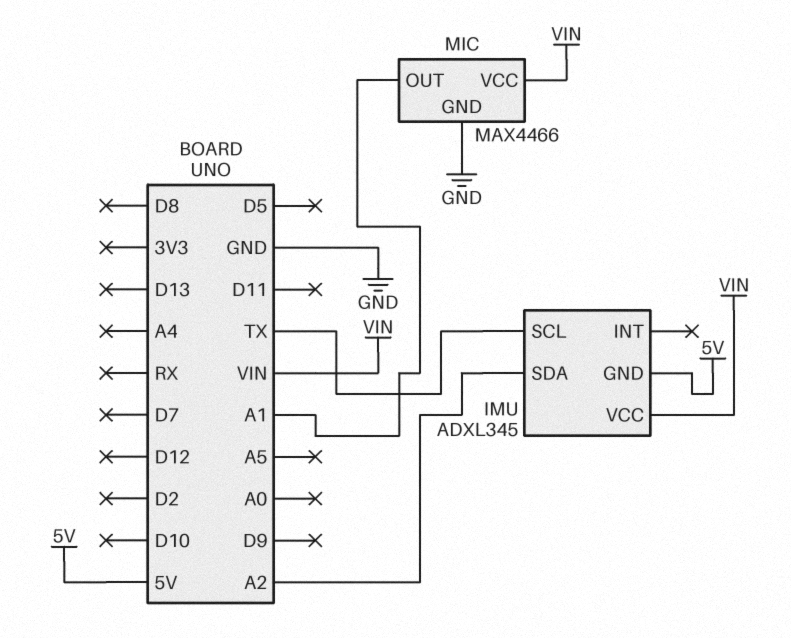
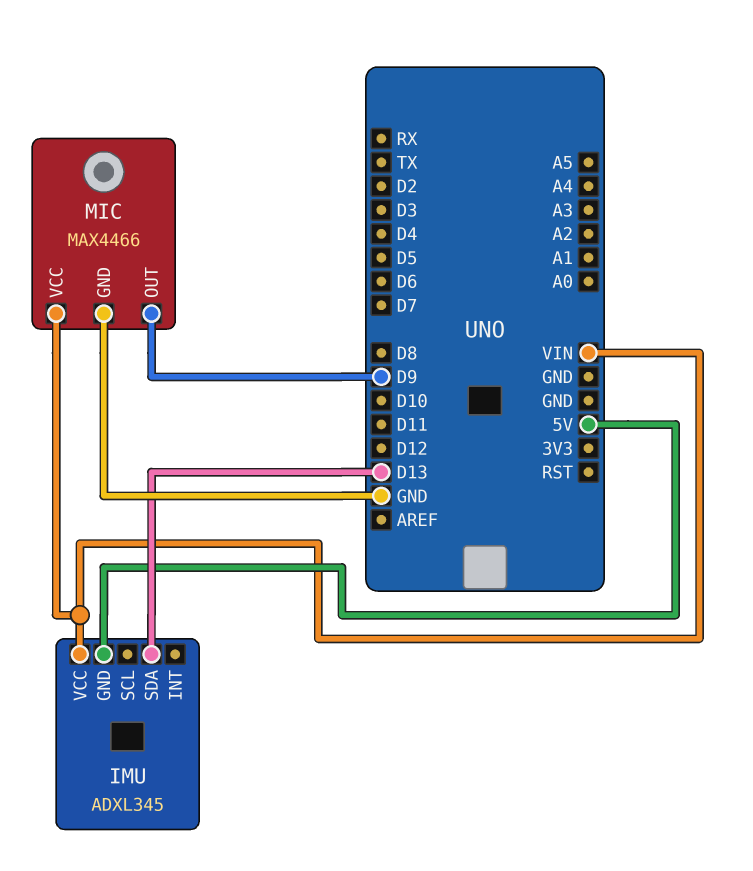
IMU pin SCL: TX -> none
IMU pin SDA: A2 -> D13
MIC pin OUT: A1 -> D9

